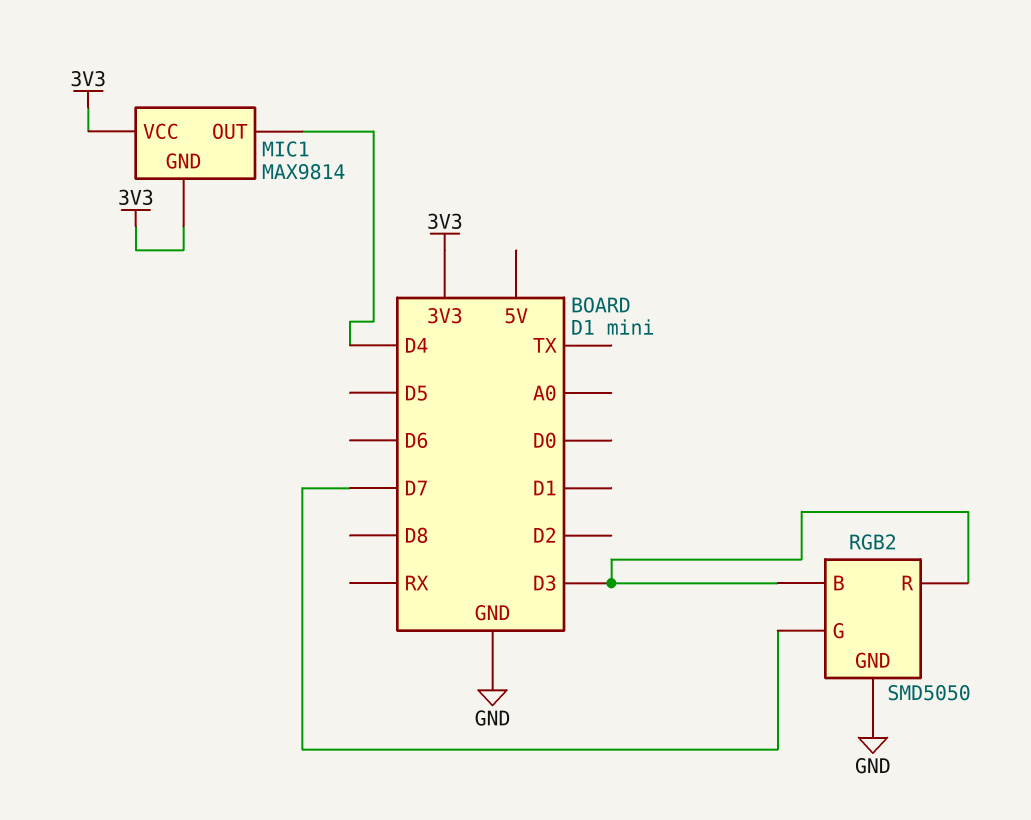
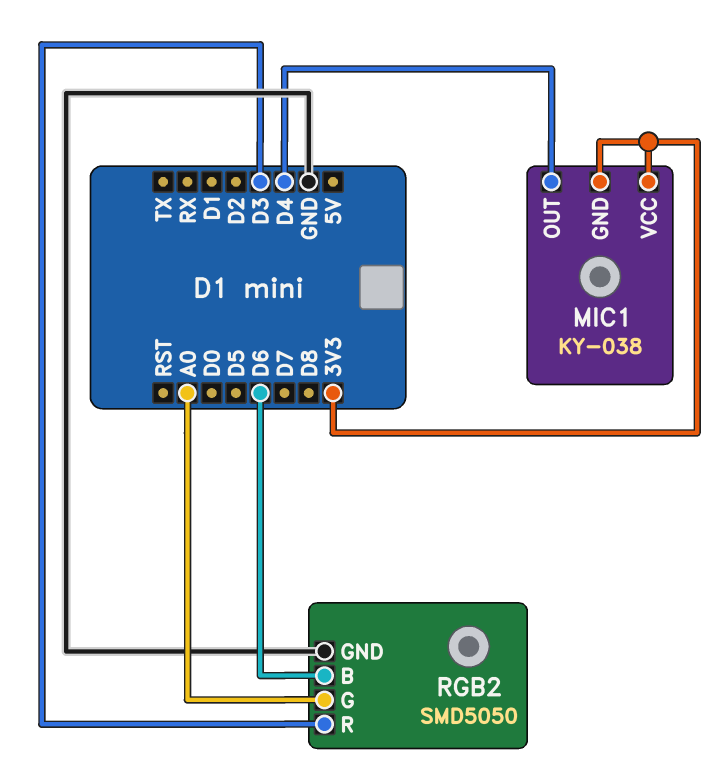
MIC1: MAX9814 -> KY-038
RGB2 pin B: D3 -> D6
RGB2 pin G: D7 -> A0

